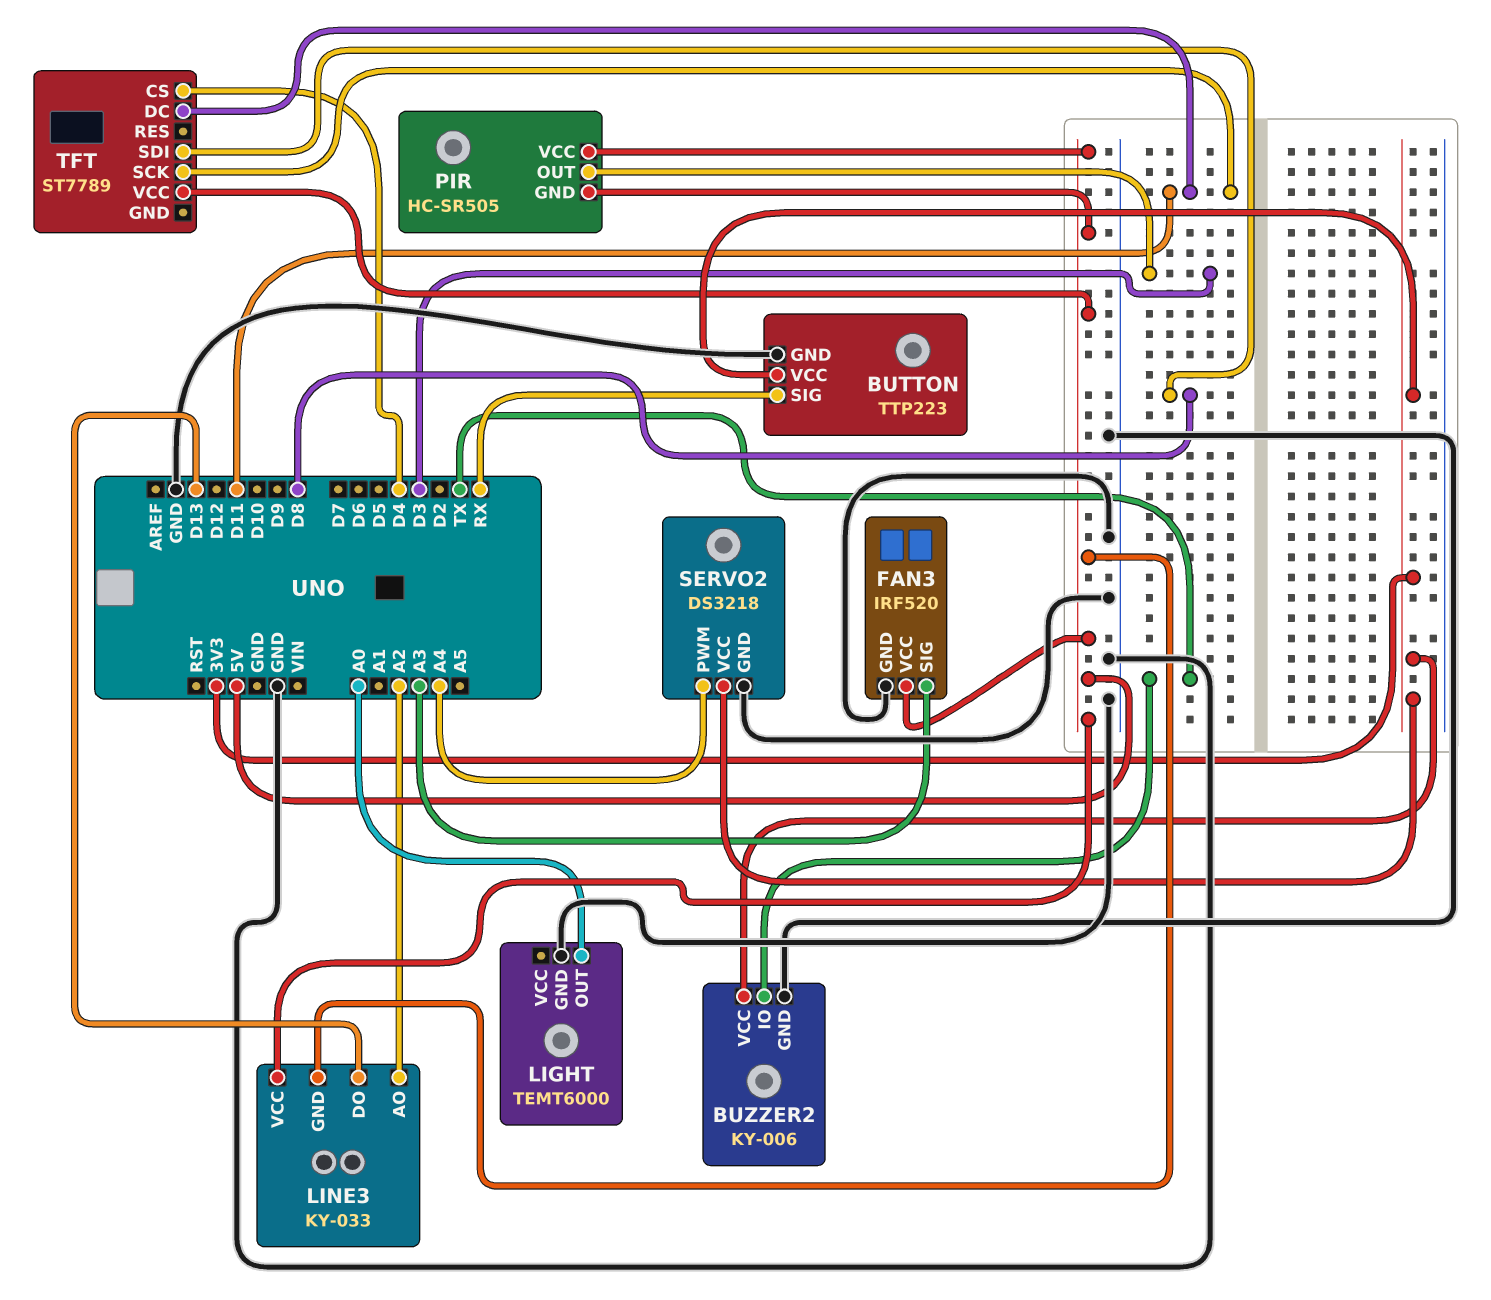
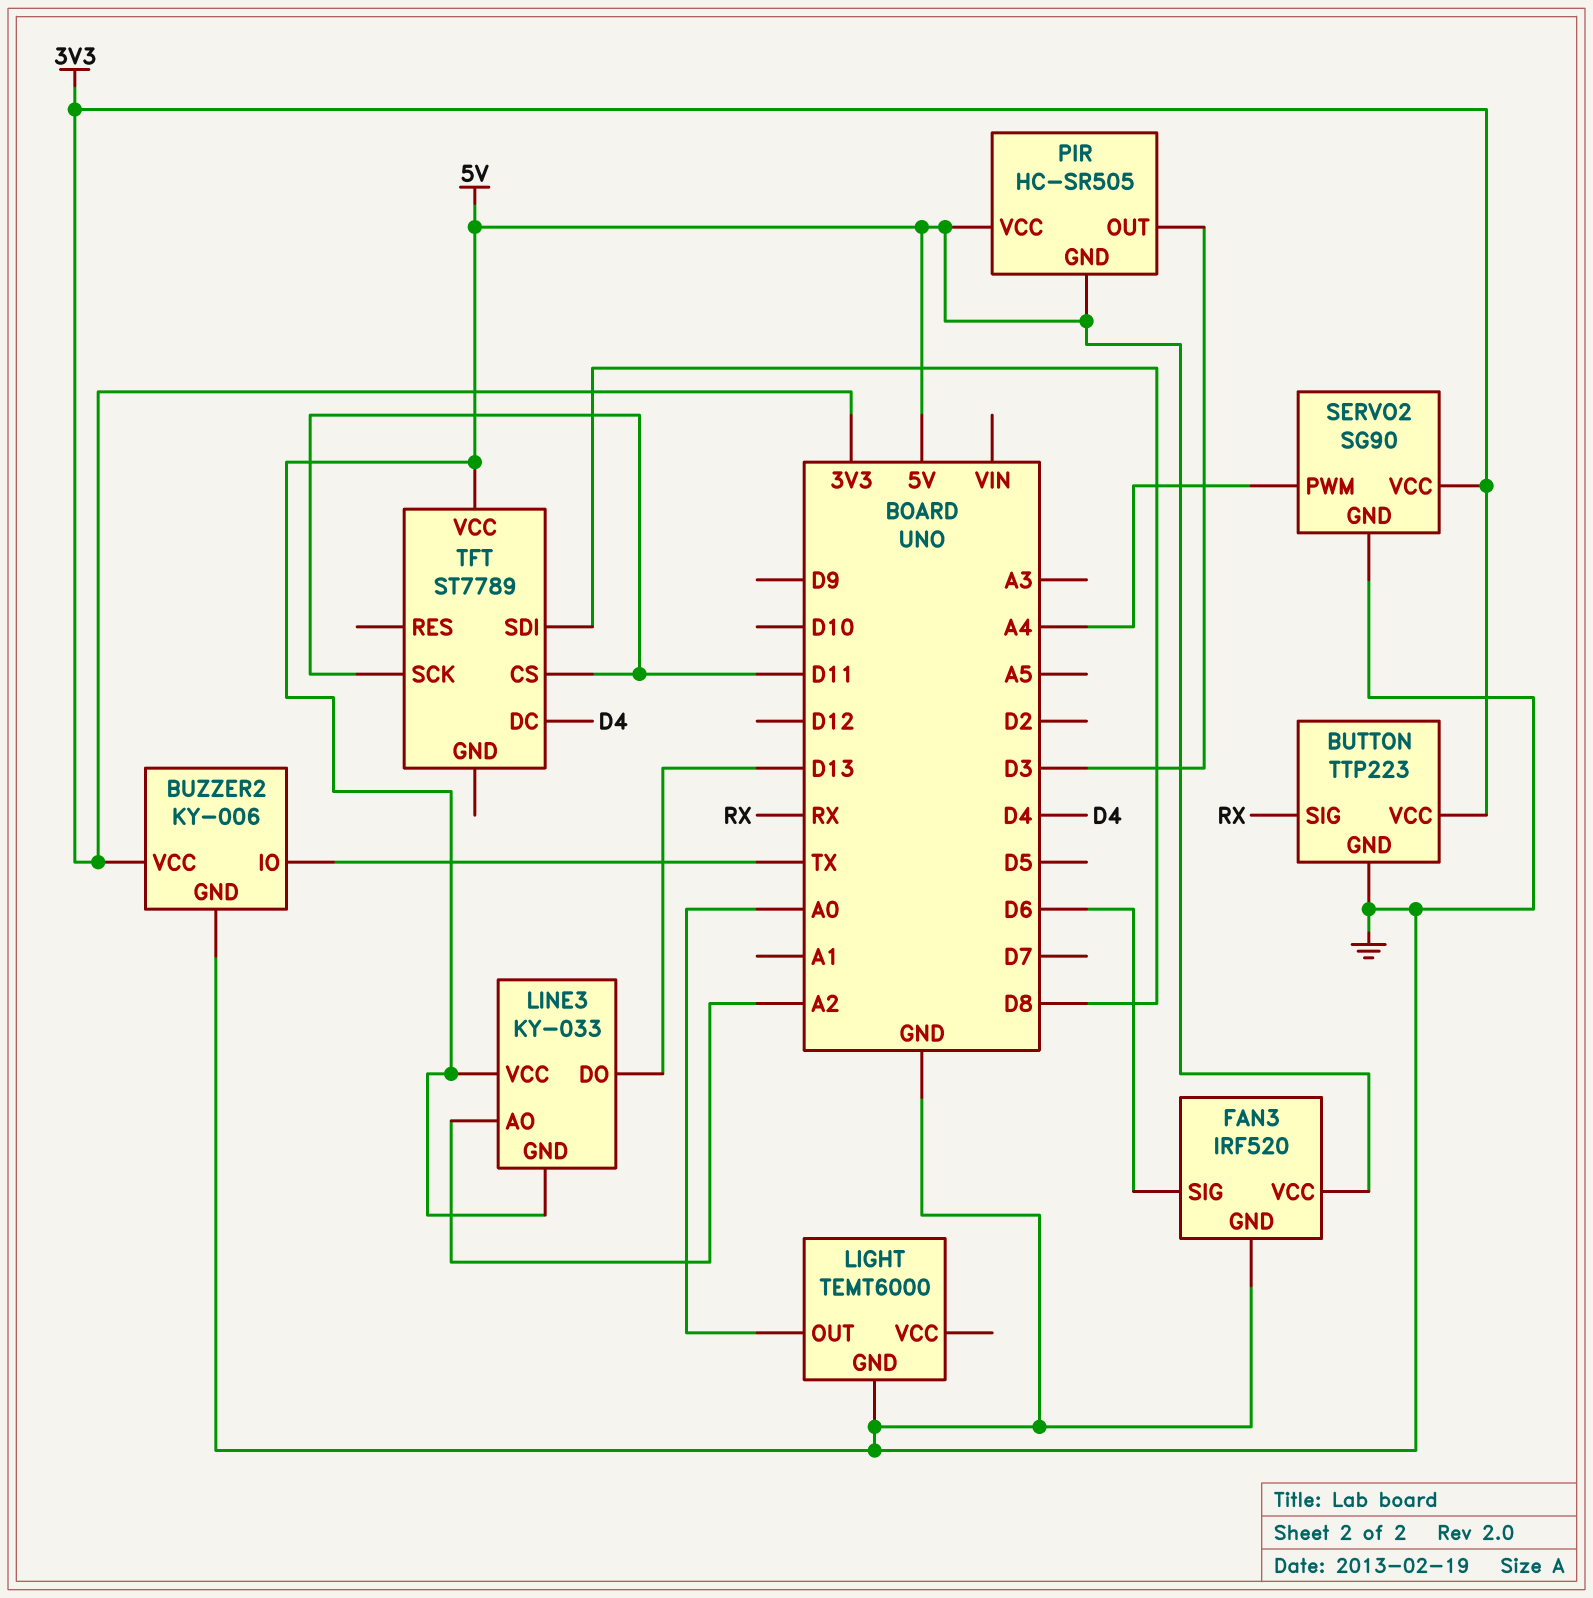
FAN3 pin SIG: A3 -> D6
SERVO2: DS3218 -> SG90
TFT pin CS: D4 -> D11
TFT pin DC: D11 -> D4

